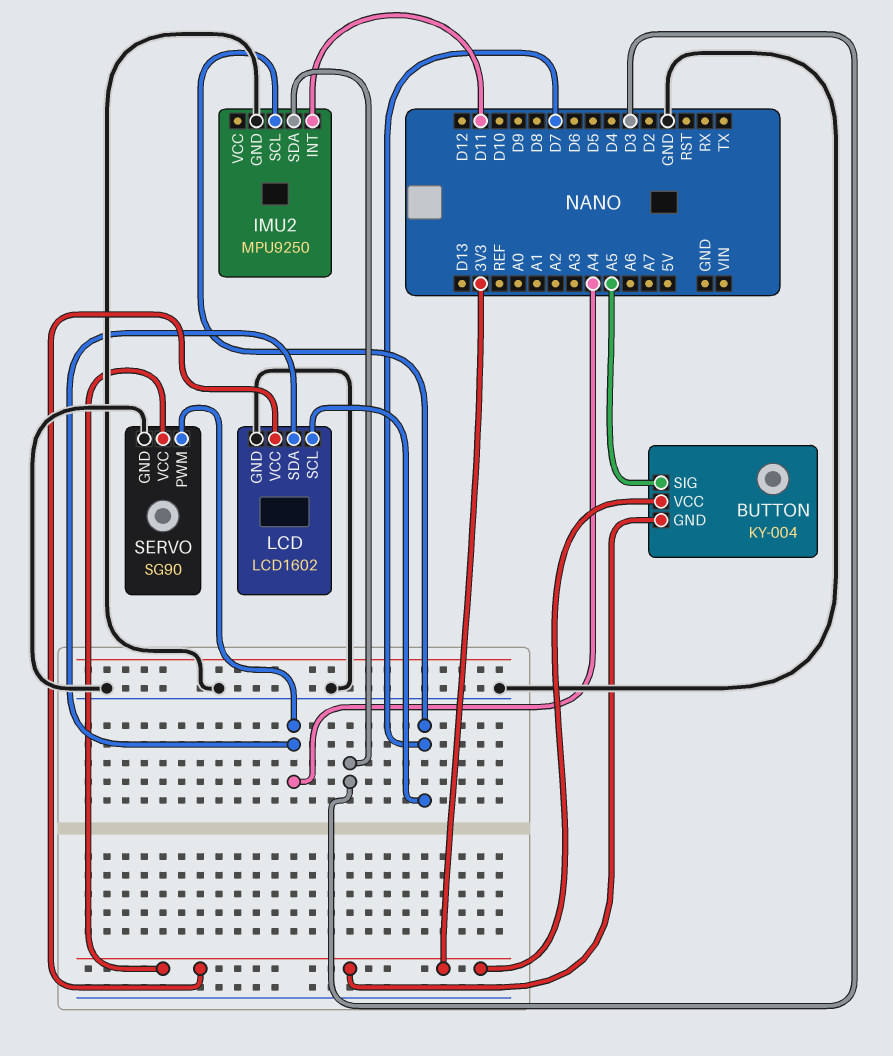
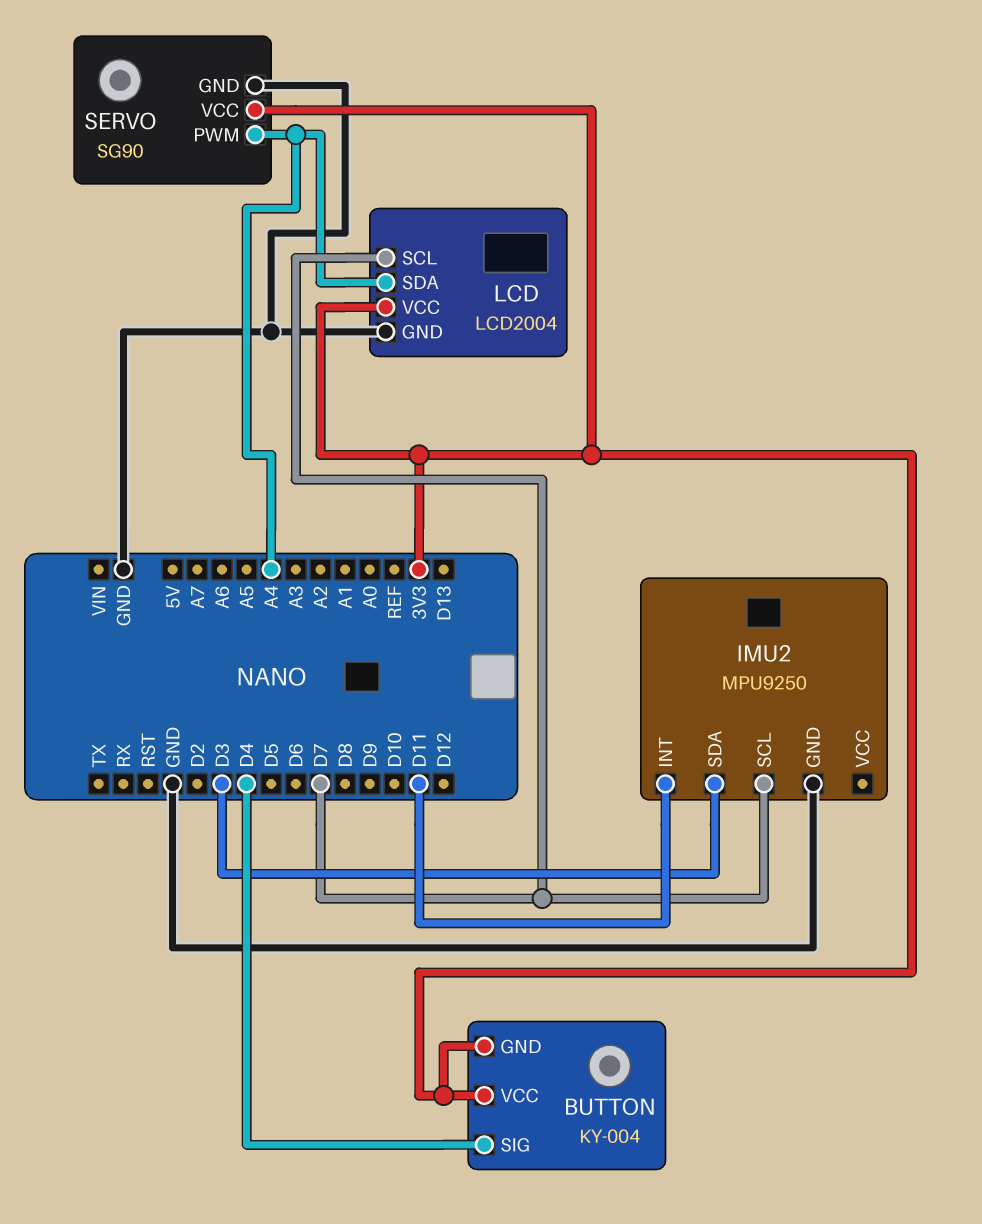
BUTTON pin SIG: A5 -> D4
LCD: LCD1602 -> LCD2004

